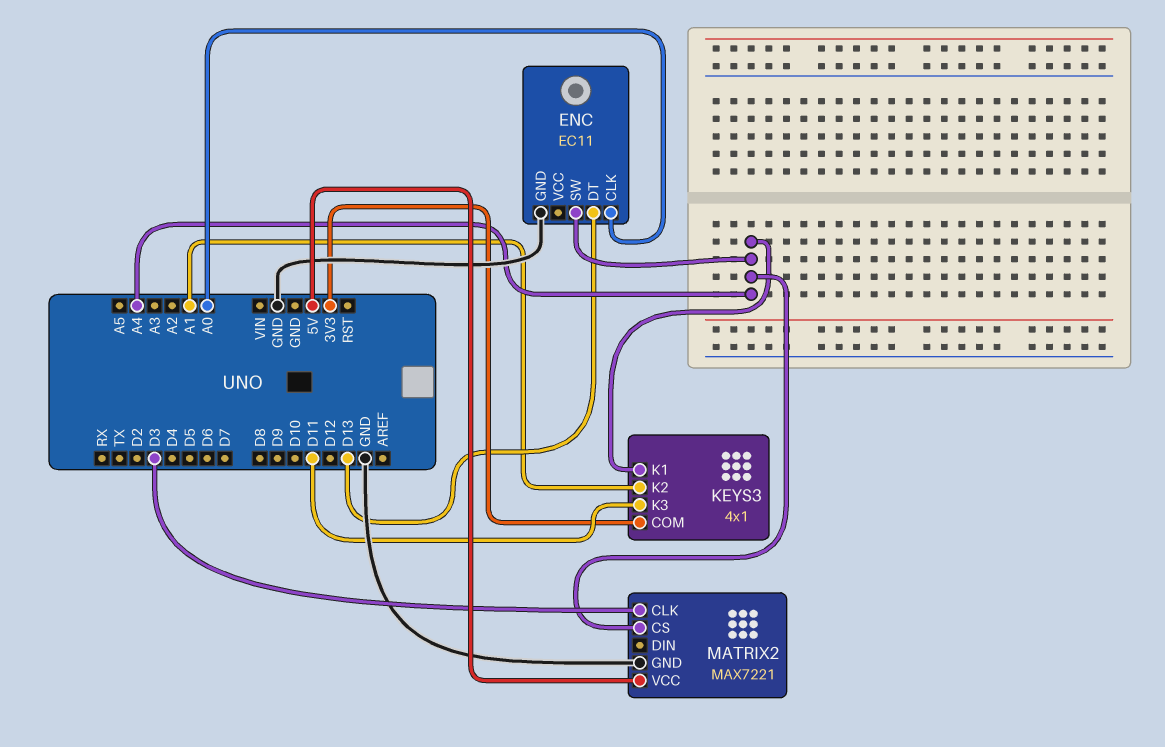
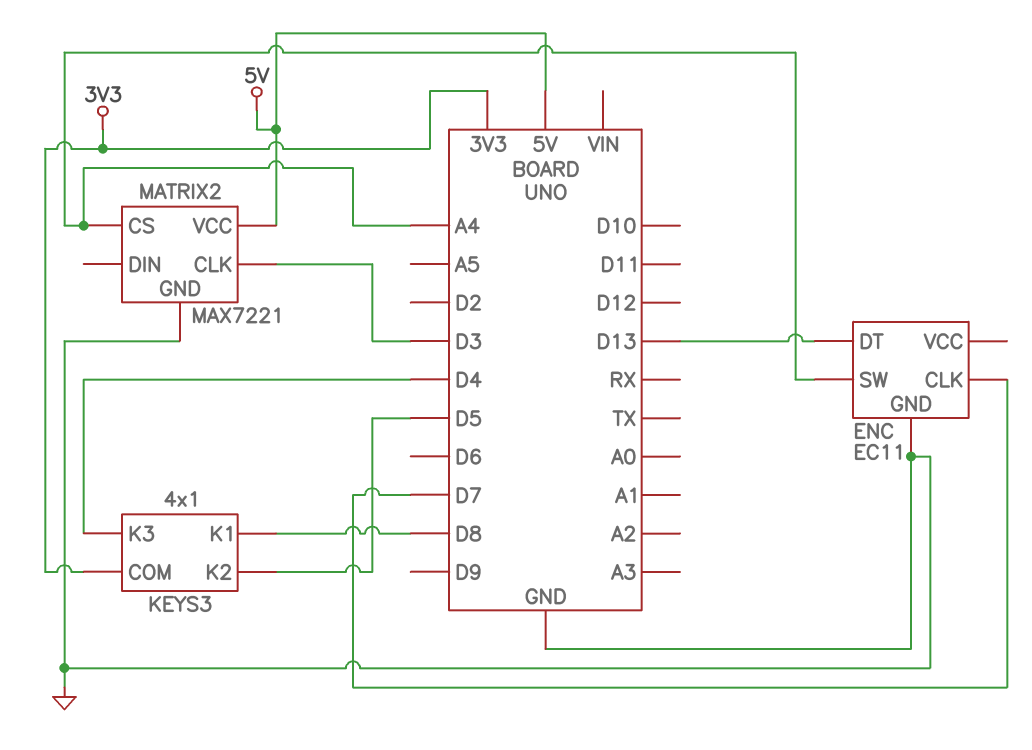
ENC pin CLK: A0 -> D7
KEYS3 pin K1: A4 -> D8
KEYS3 pin K2: A1 -> D5
KEYS3 pin K3: D11 -> D4

